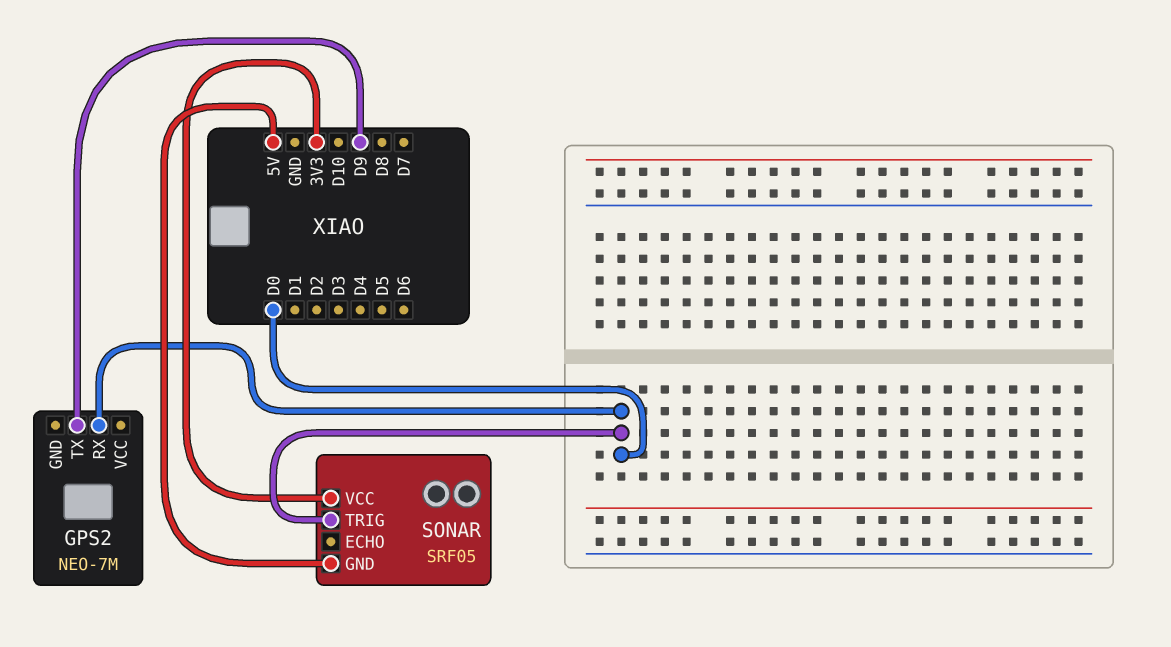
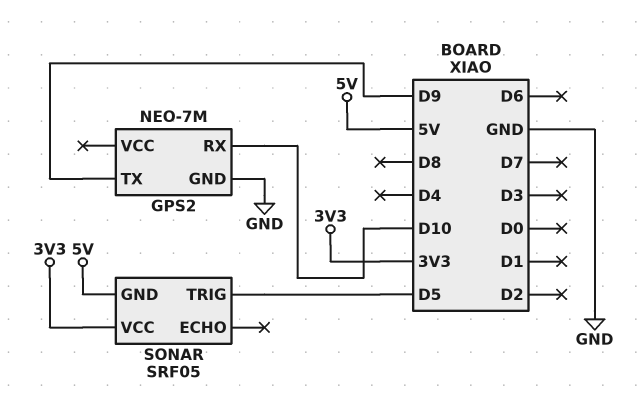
GPS2 pin GND: none -> GND
GPS2 pin RX: D0 -> D10
SONAR pin TRIG: D0 -> D5

